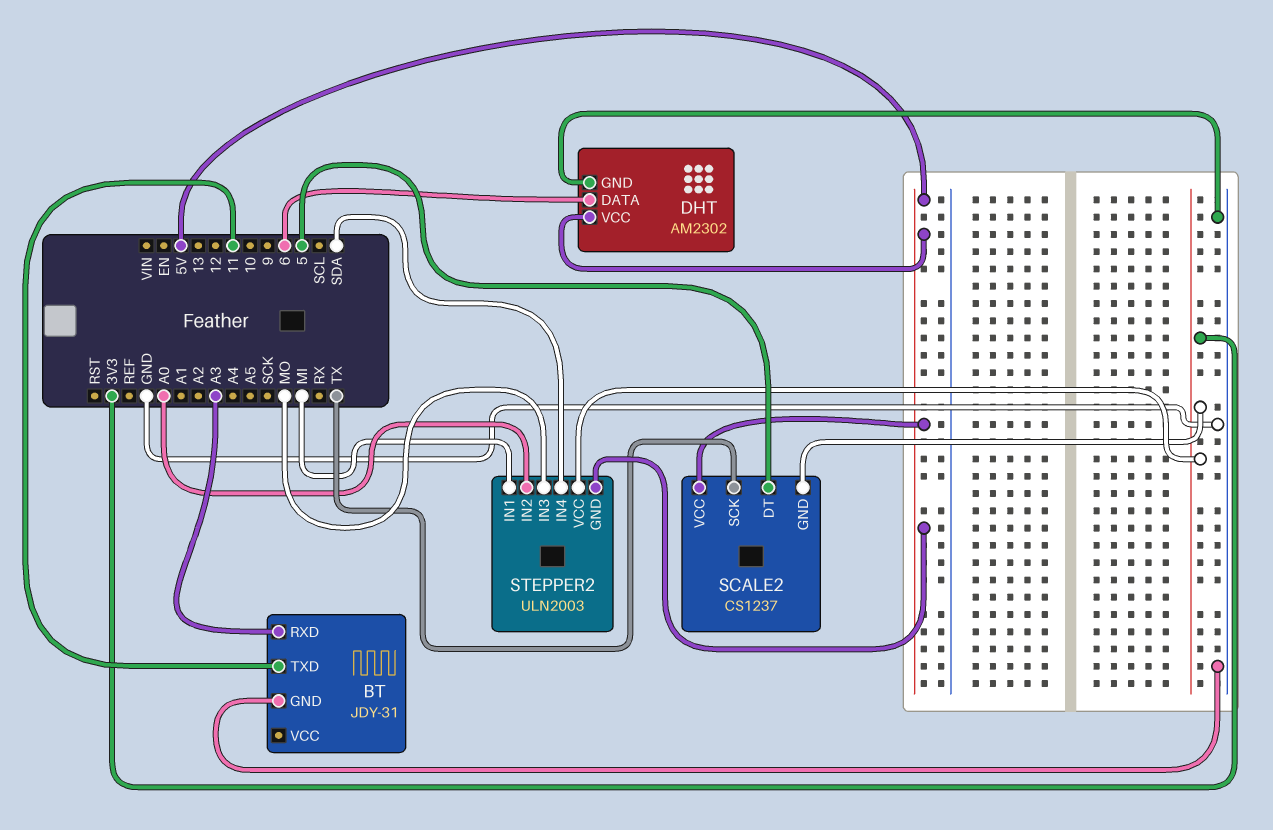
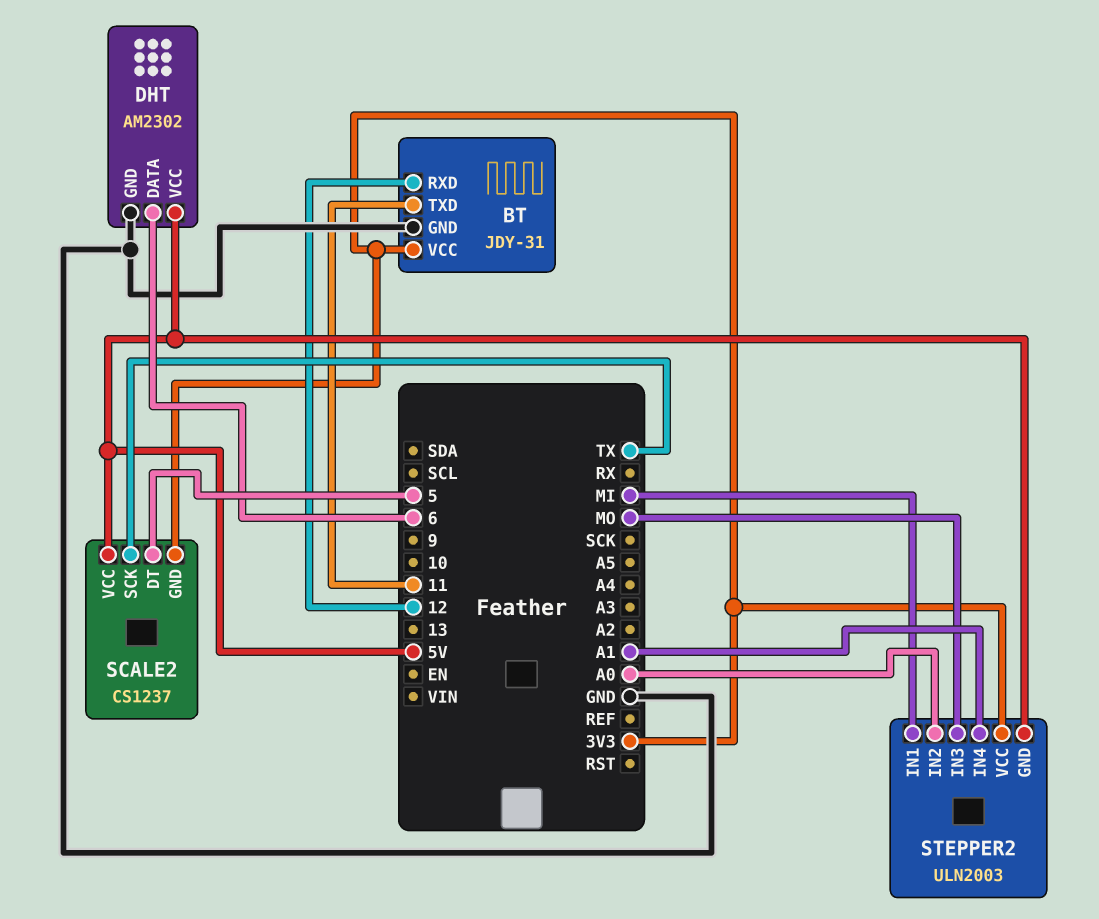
BT pin RXD: A3 -> 12
BT pin VCC: none -> 3V3
STEPPER2 pin IN4: SDA -> A1

